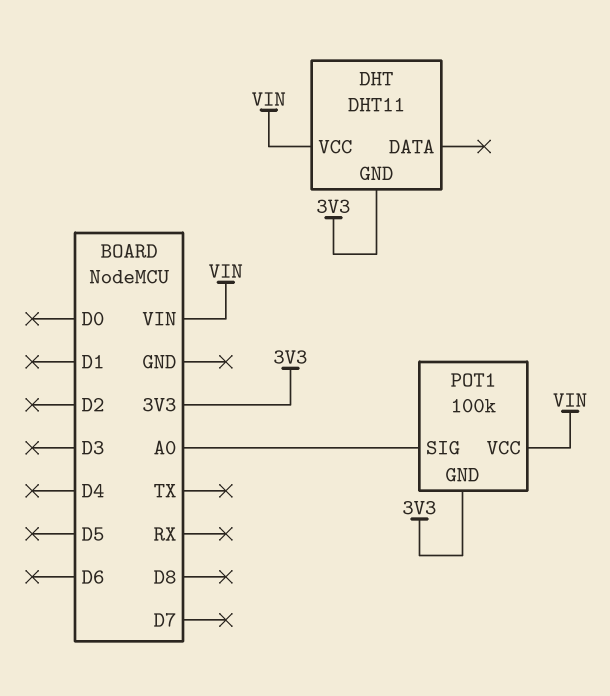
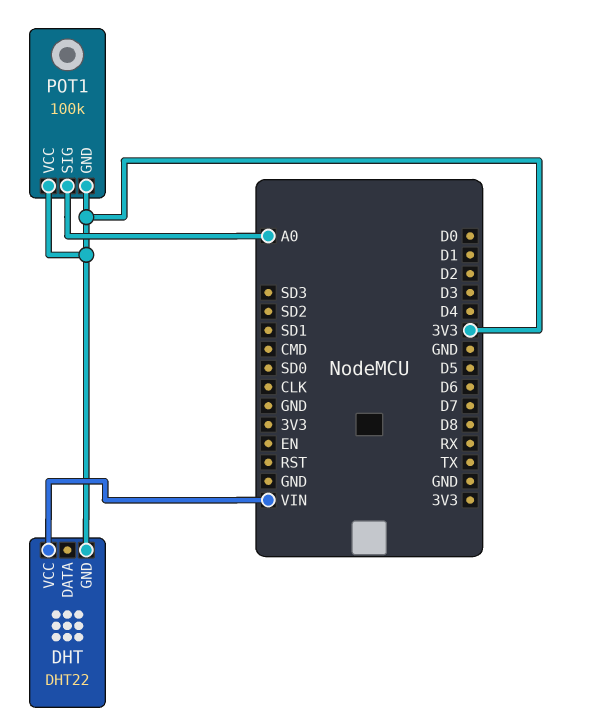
DHT: DHT11 -> DHT22
POT1 pin VCC: VIN -> 3V3

